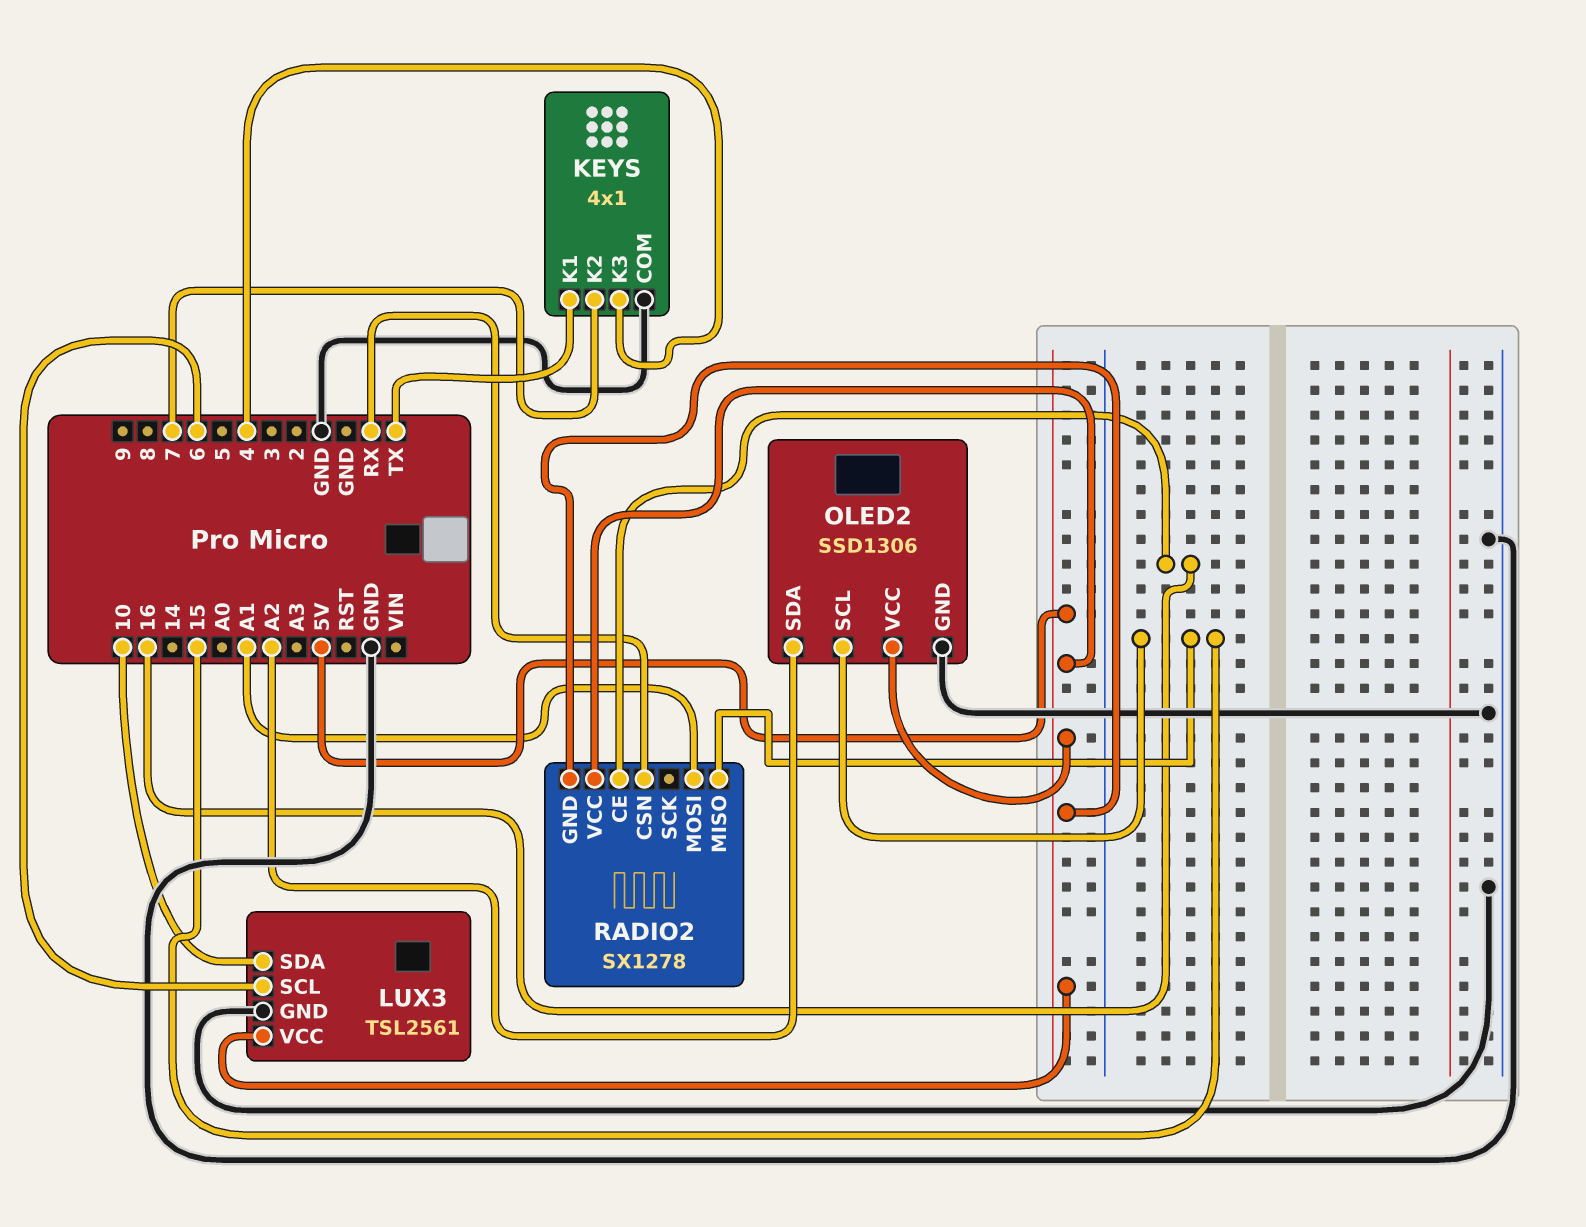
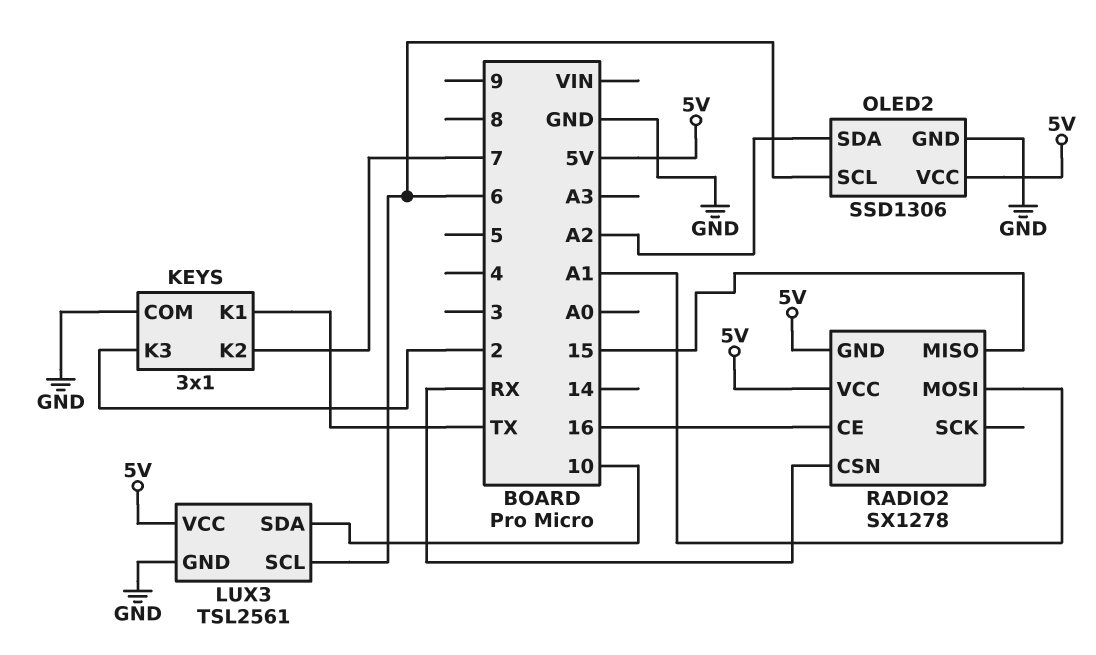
KEYS: 4x1 -> 3x1
KEYS pin K3: 4 -> 2
OLED2 pin SCL: 15 -> 6

